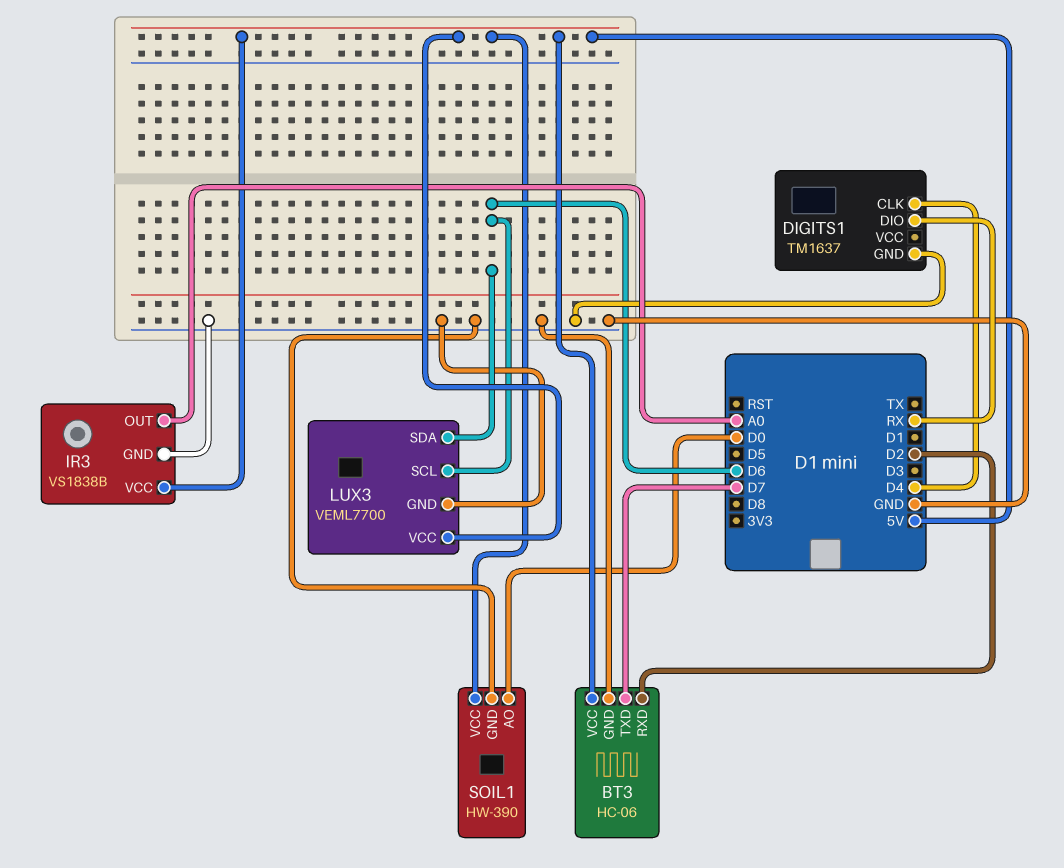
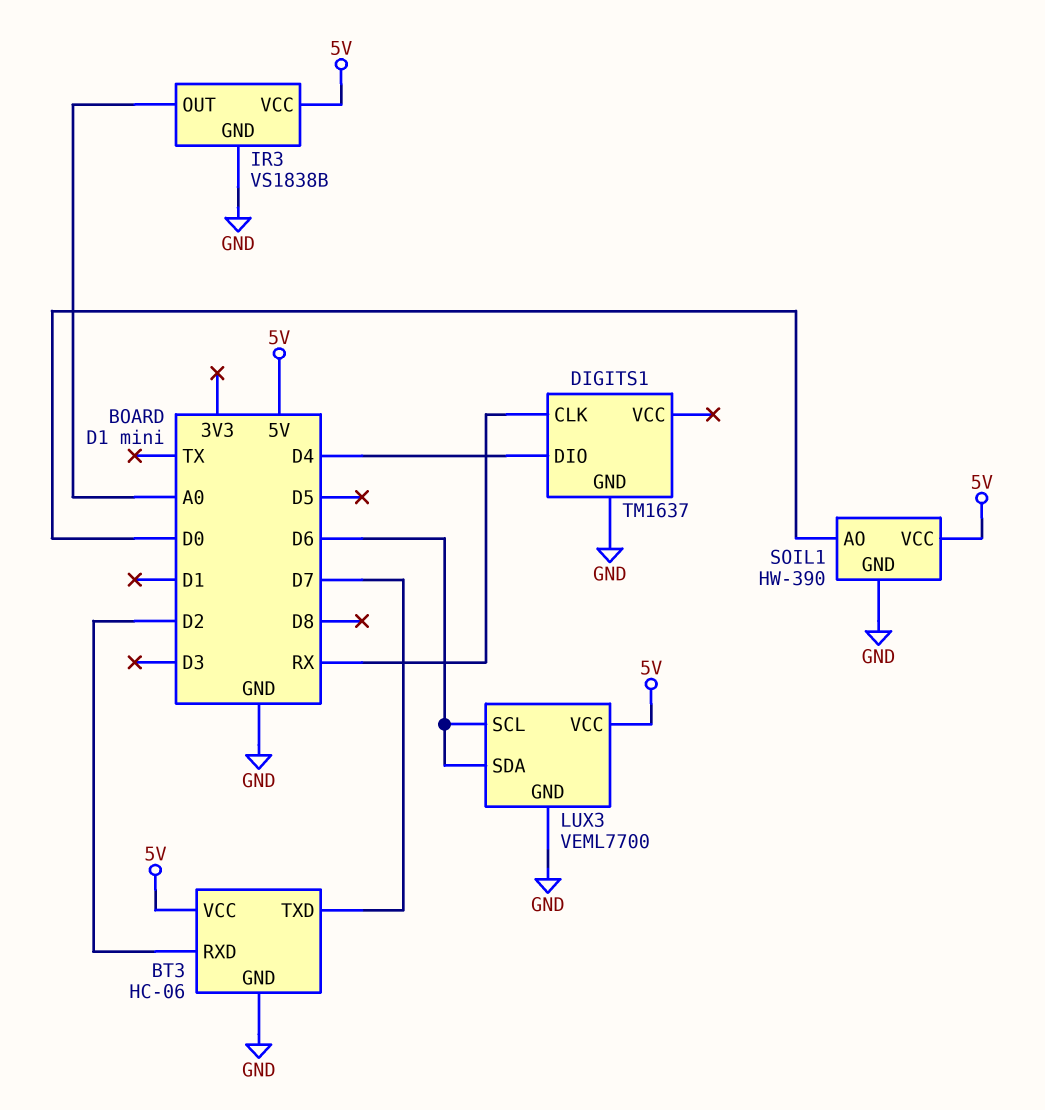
DIGITS1 pin CLK: D4 -> RX
DIGITS1 pin DIO: RX -> D4

